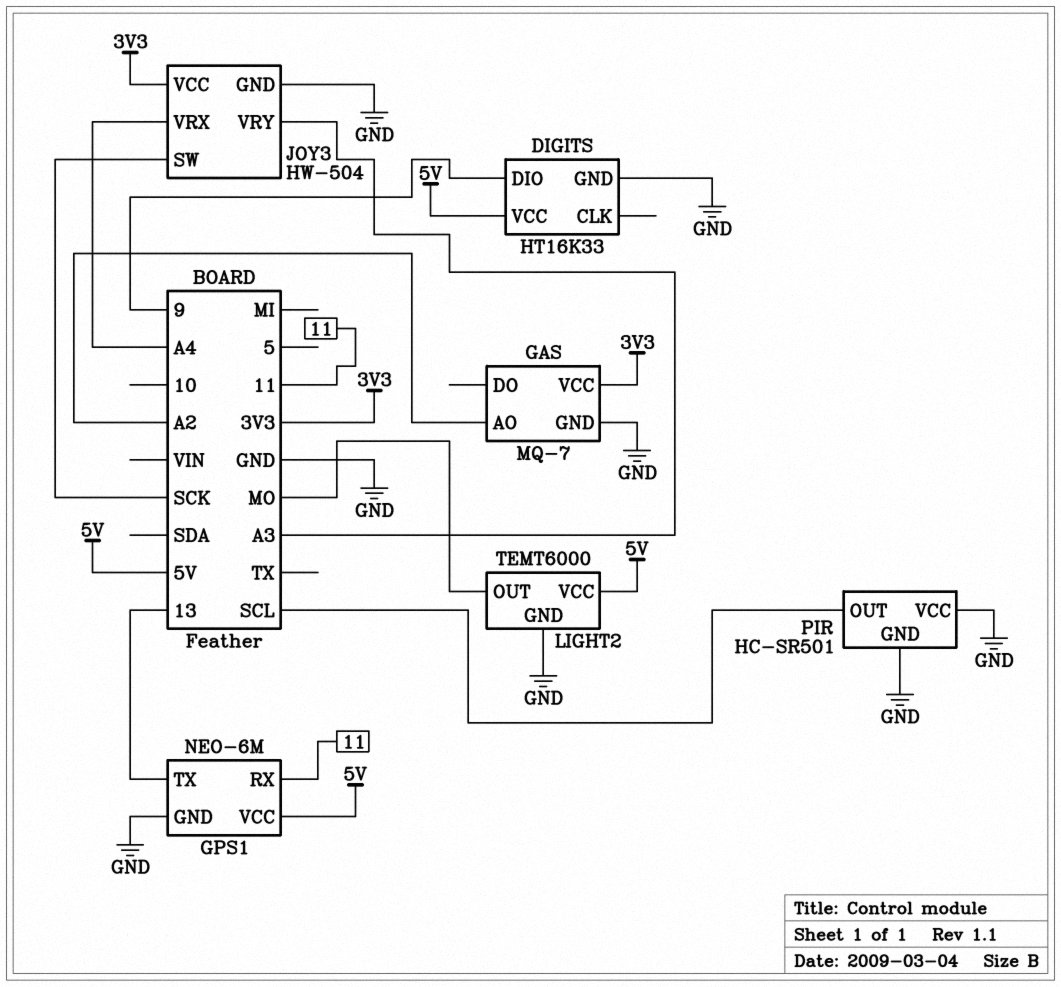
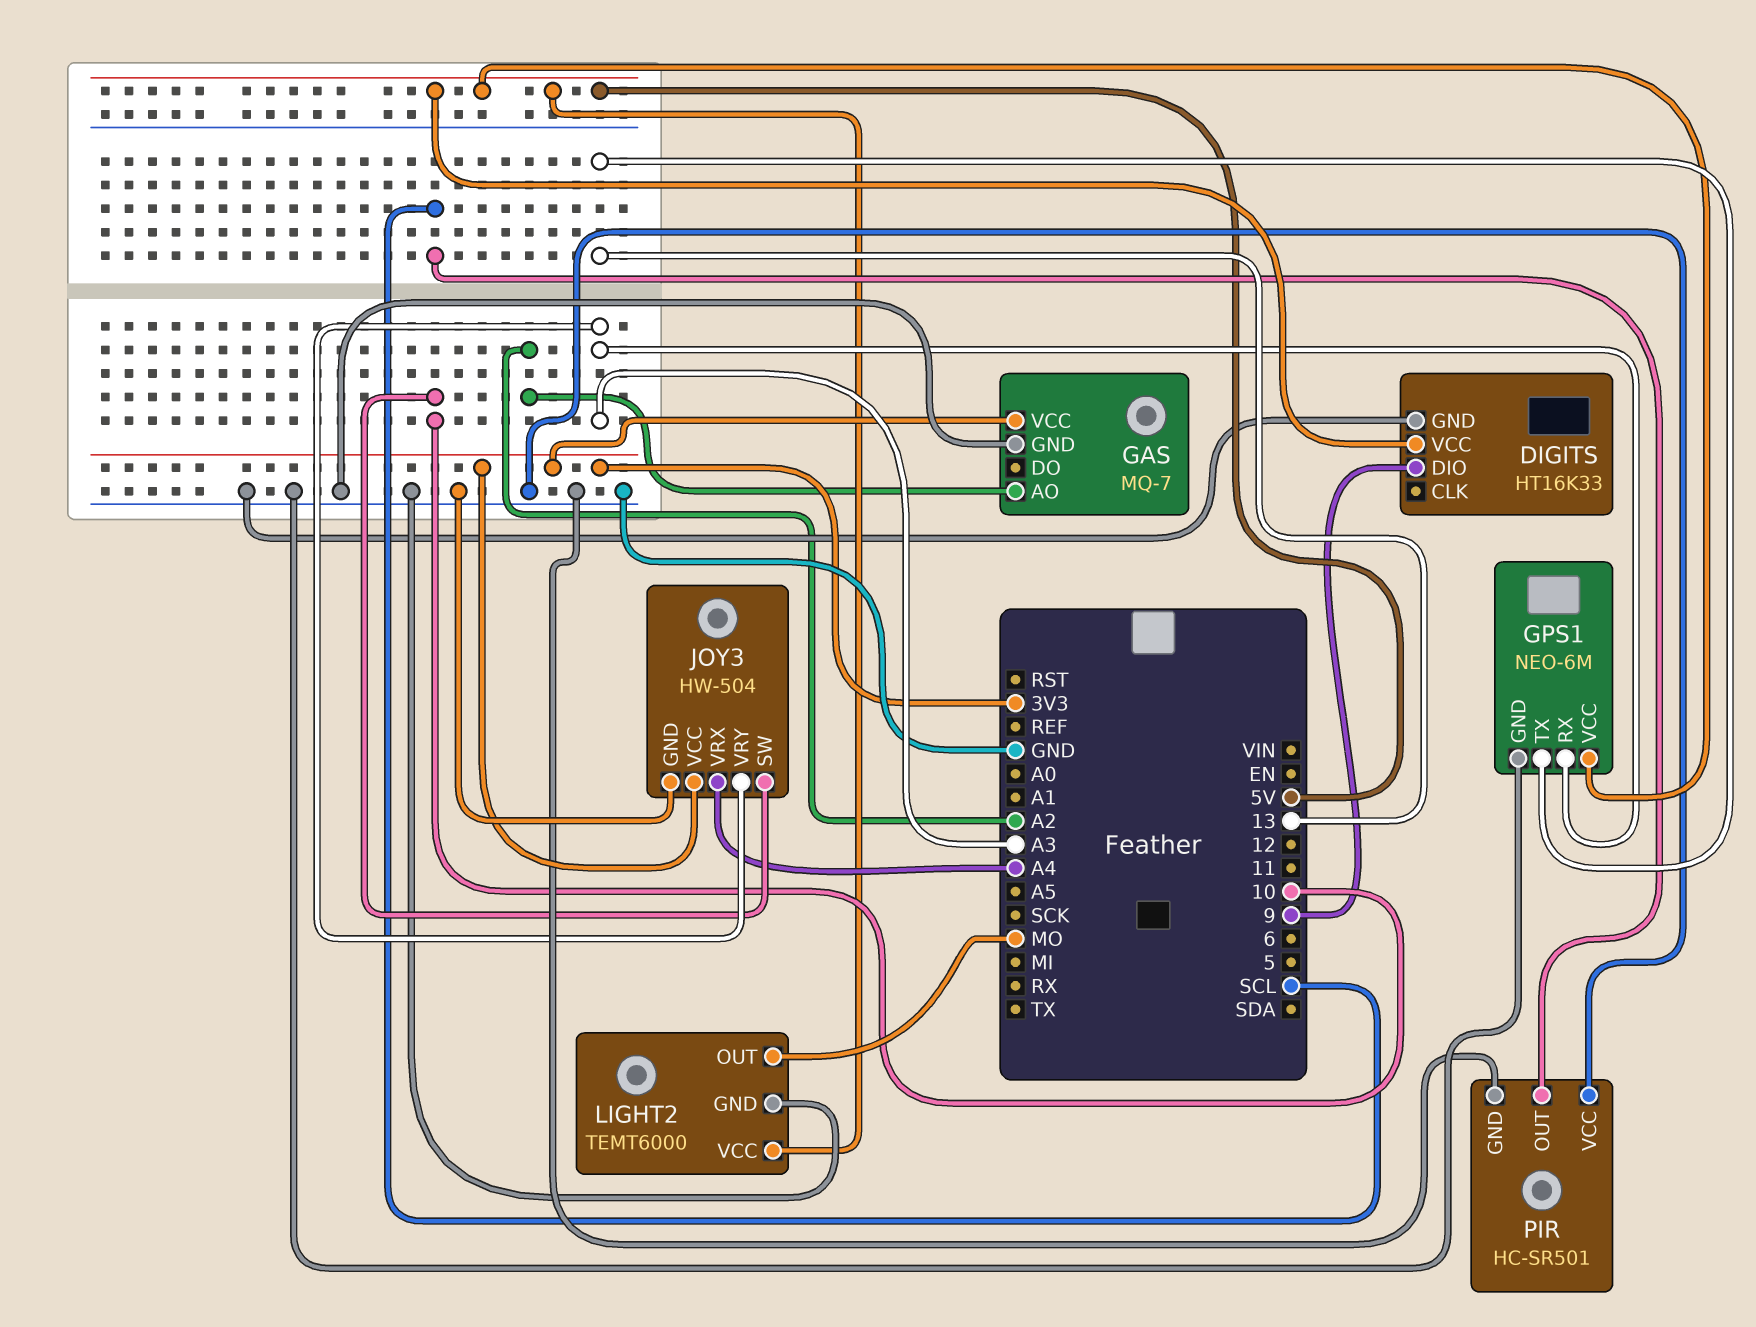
GPS1 pin RX: 11 -> A3
JOY3 pin SW: SCK -> 10

